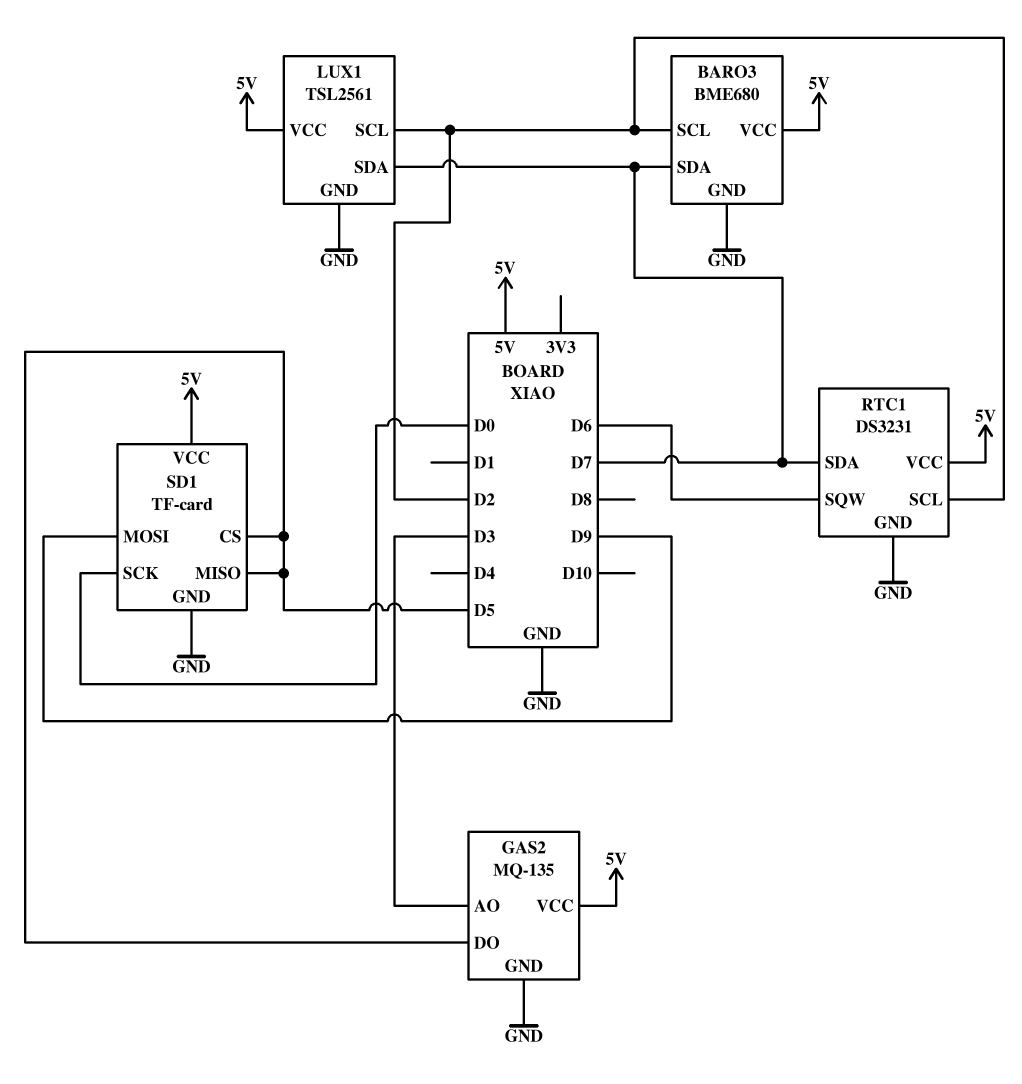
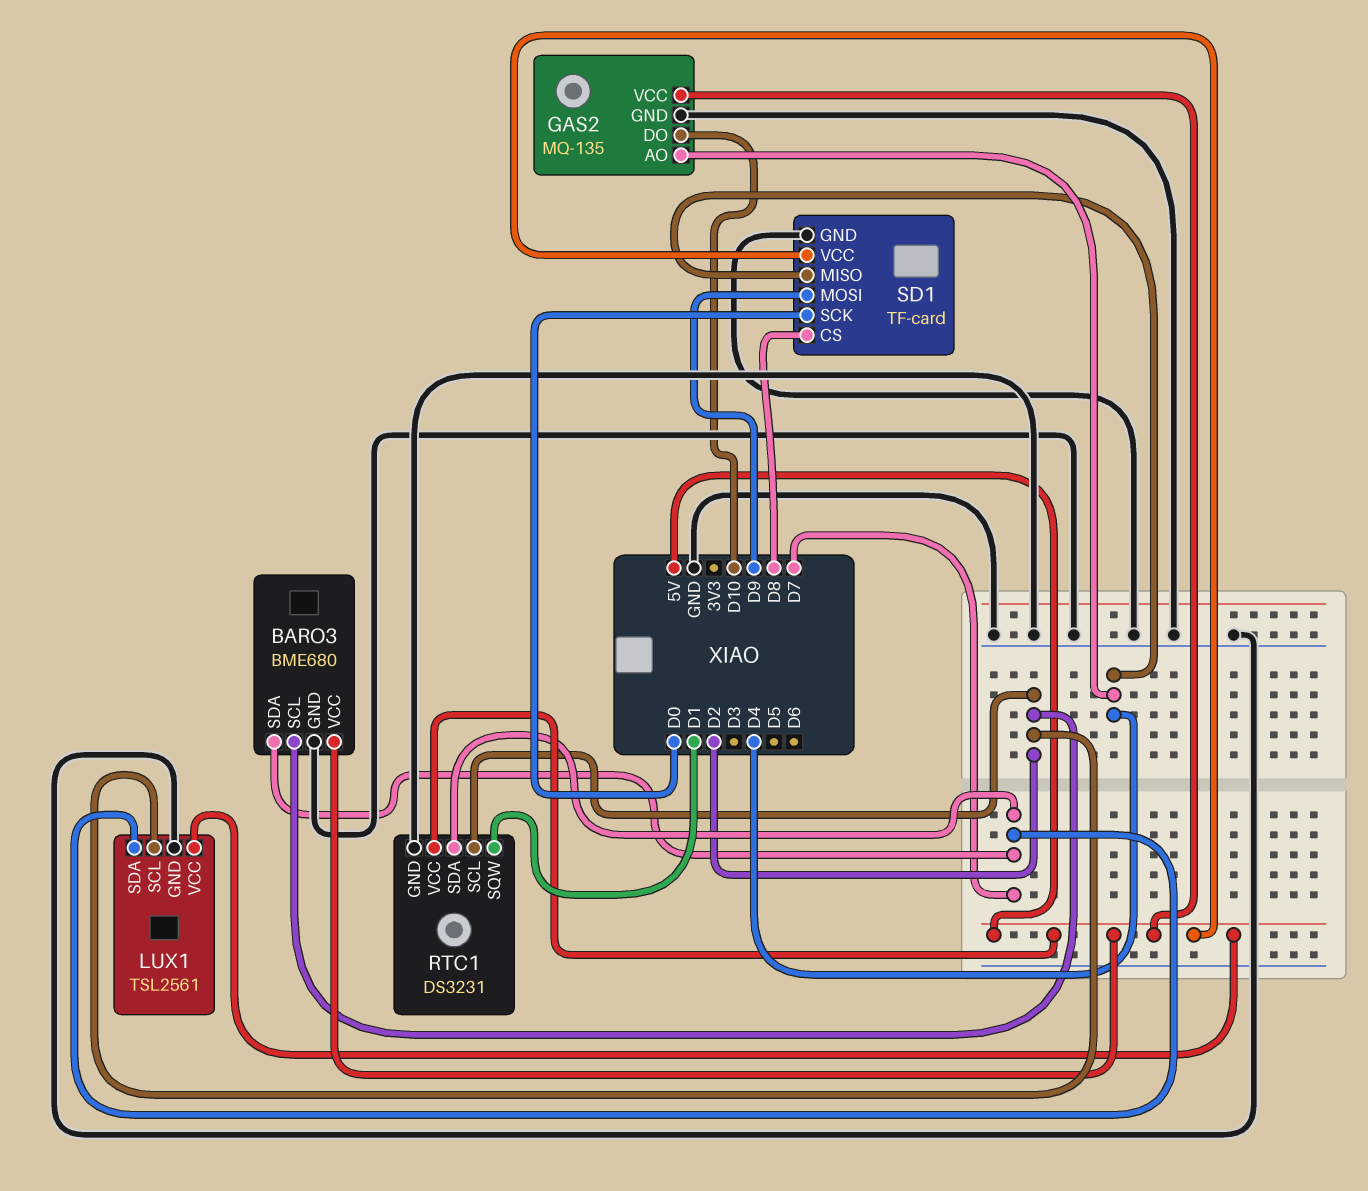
GAS2 pin AO: D3 -> D4
GAS2 pin DO: D5 -> D10
RTC1 pin SQW: D6 -> D1
SD1 pin CS: D5 -> D8
SD1 pin MISO: D5 -> D4

